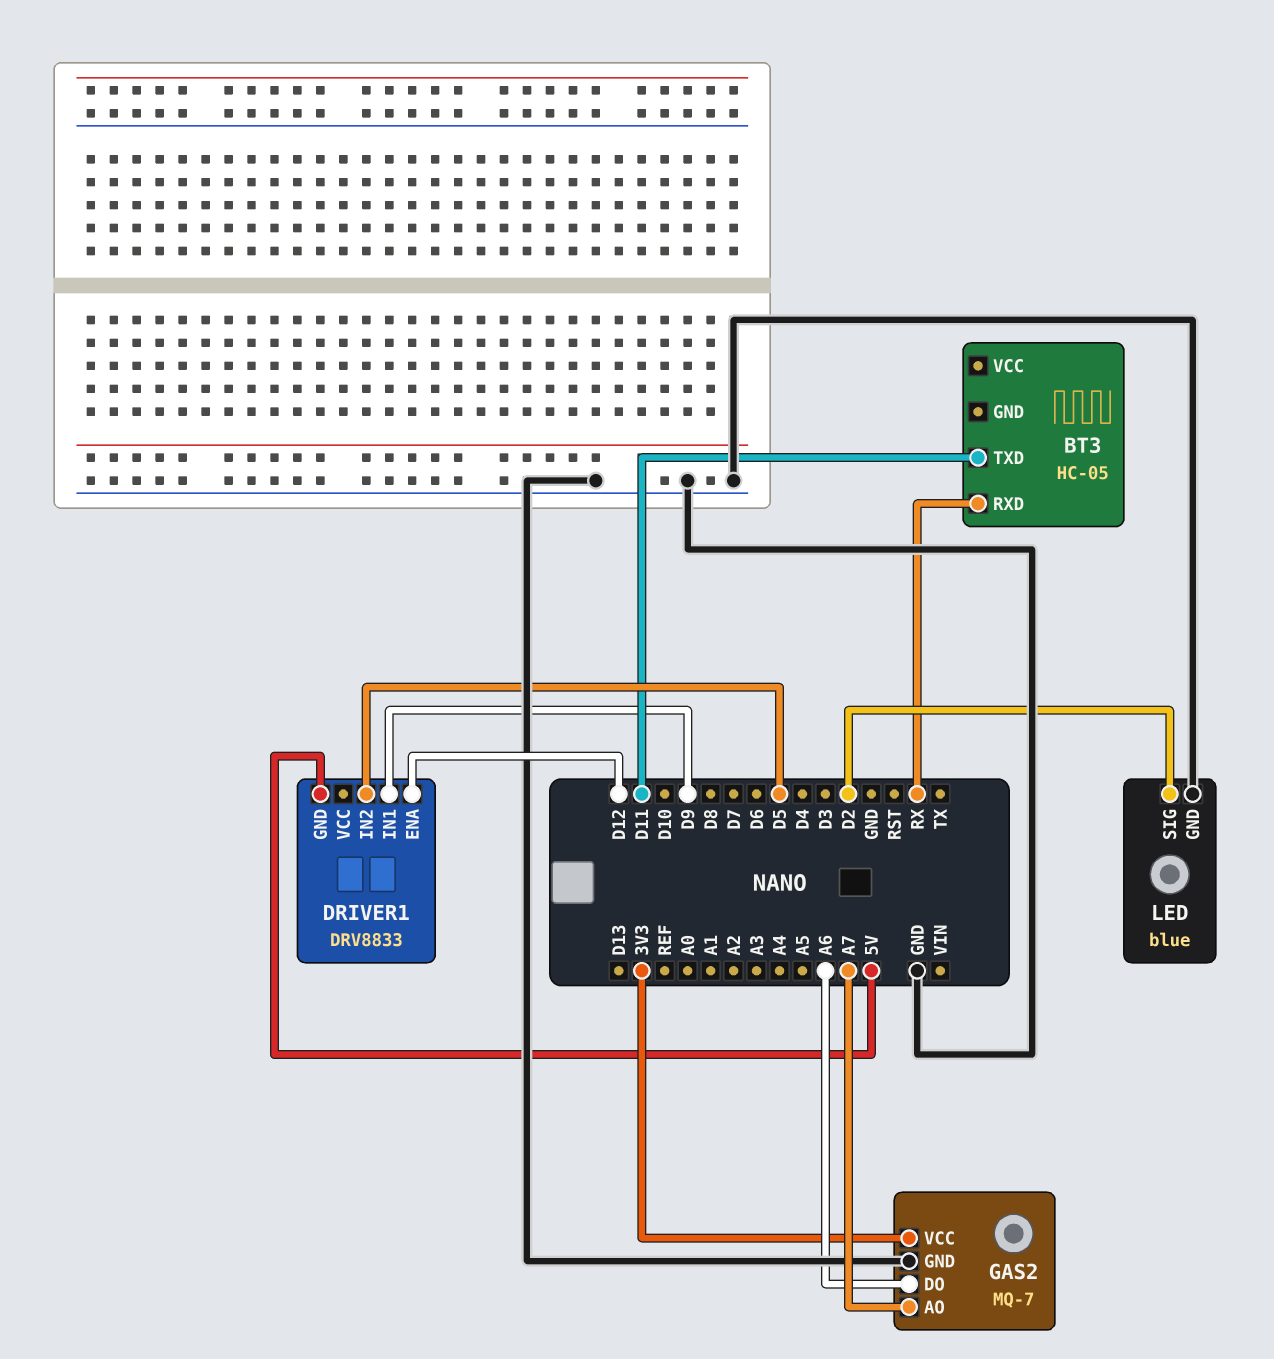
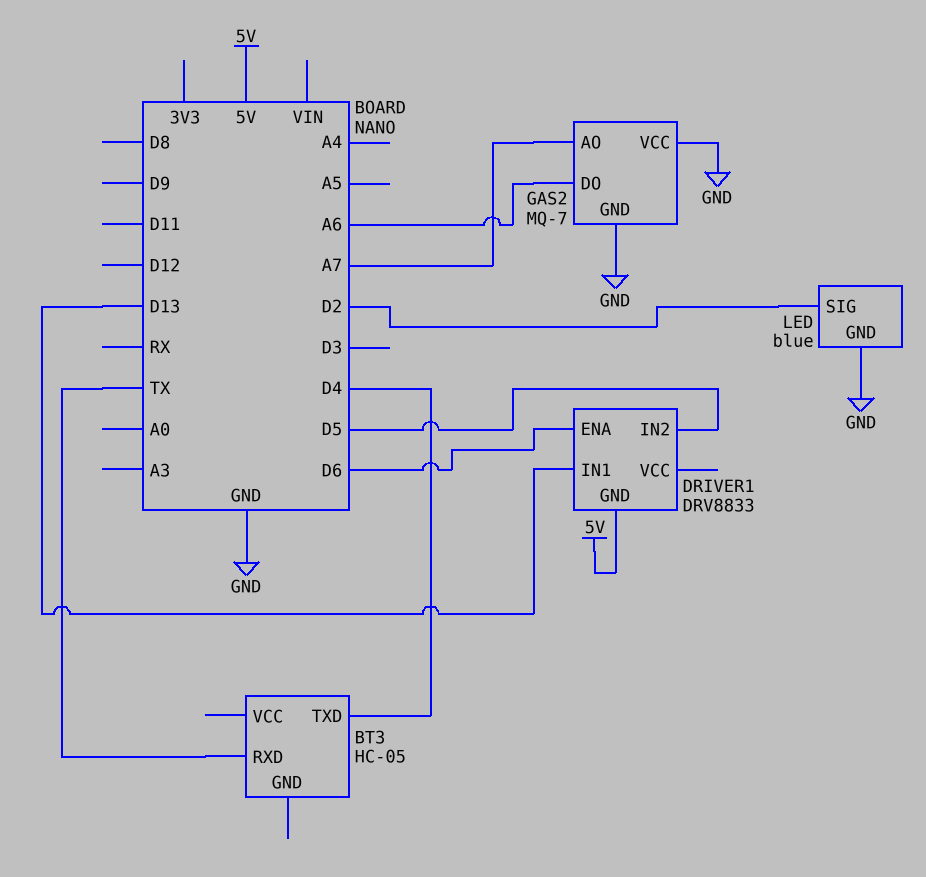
BT3 pin RXD: RX -> TX
BT3 pin TXD: D11 -> D4
DRIVER1 pin ENA: D12 -> D6
DRIVER1 pin IN1: D9 -> D13
GAS2 pin VCC: 3V3 -> GND

